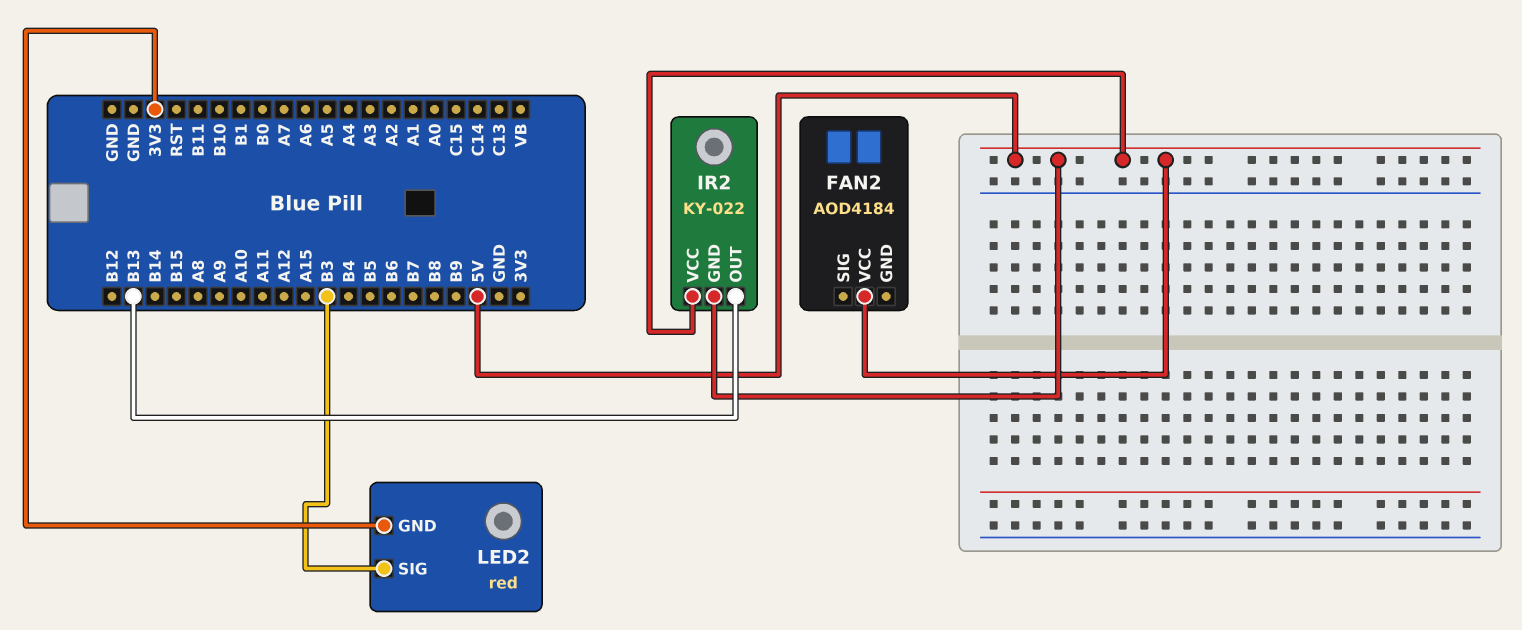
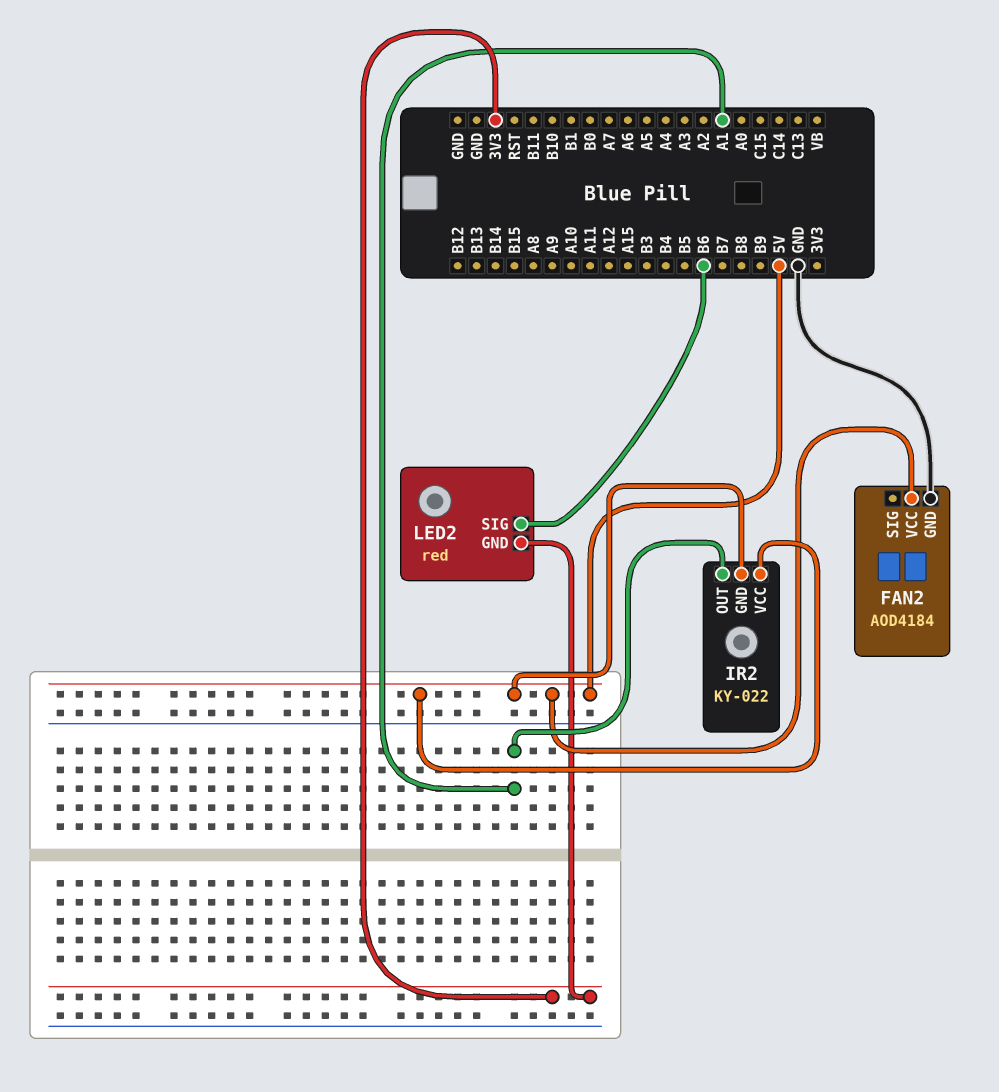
FAN2 pin GND: none -> GND
IR2 pin OUT: B13 -> A1
LED2 pin SIG: B3 -> B6

